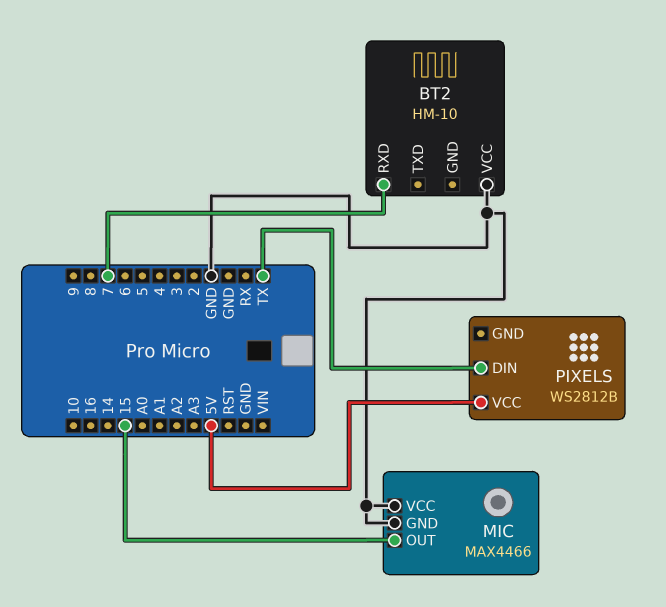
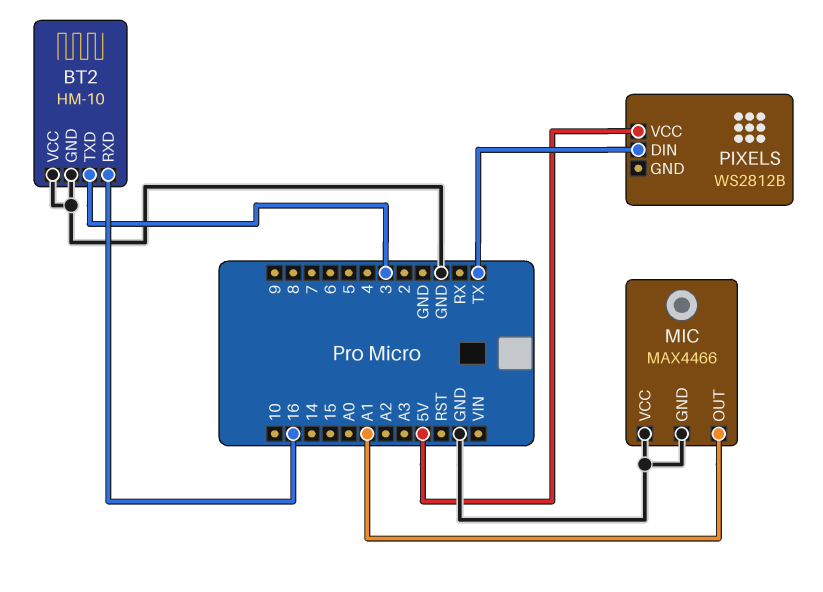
BT2 pin GND: none -> GND
BT2 pin RXD: 7 -> 16
BT2 pin TXD: none -> 3
MIC pin OUT: 15 -> A1

